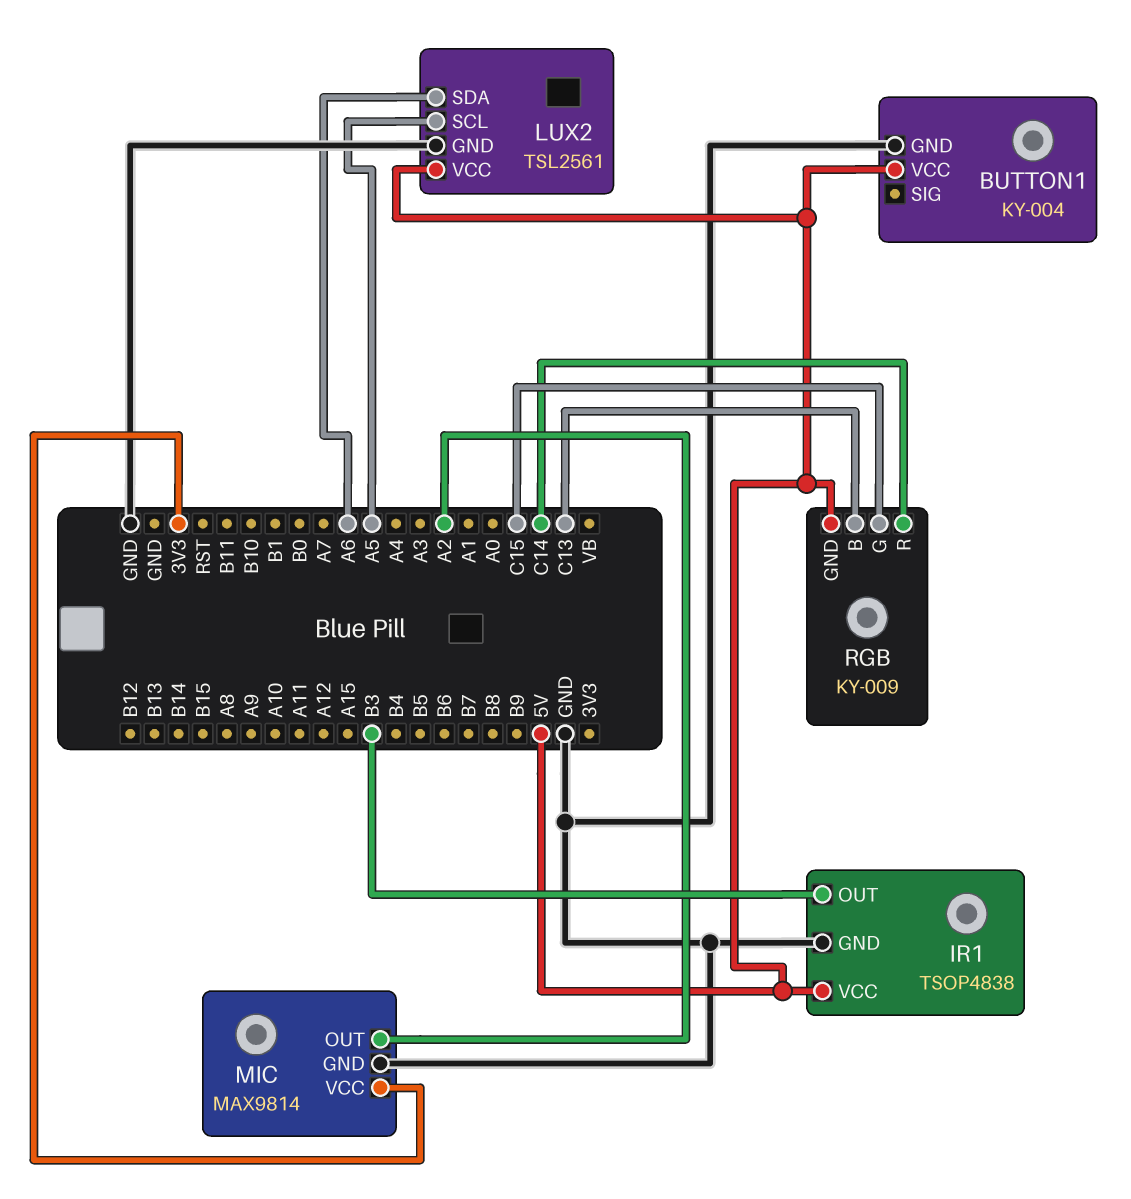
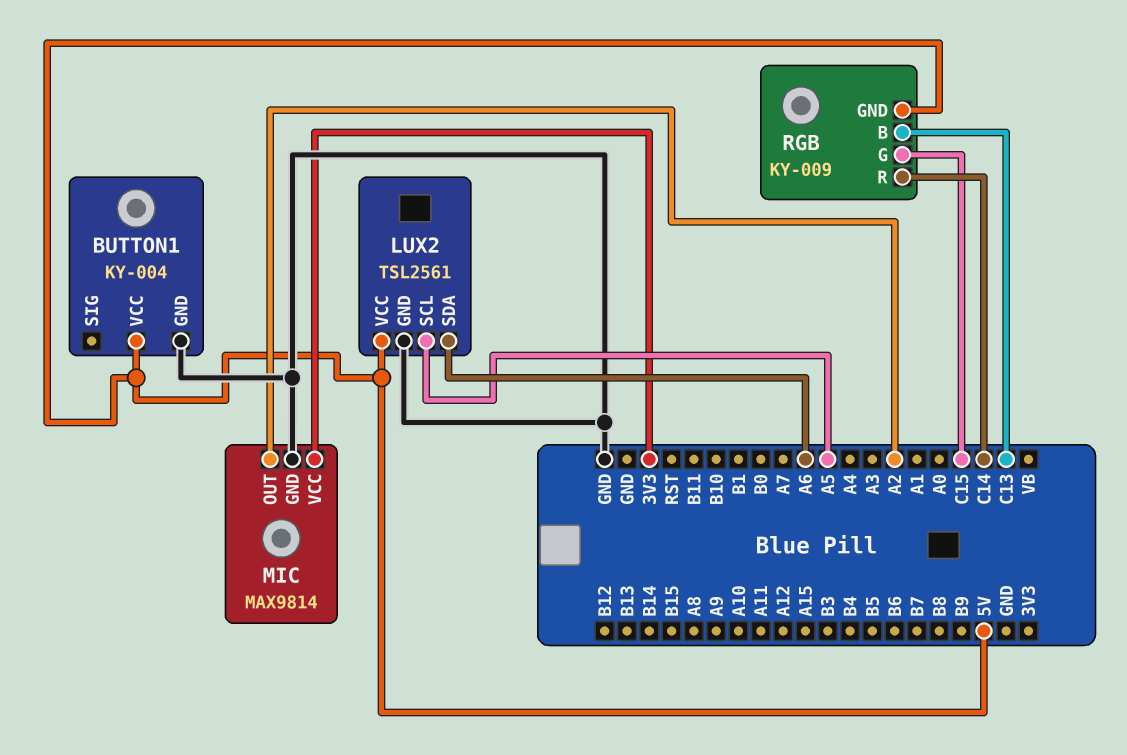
IR1: TSOP4838 -> none
IR1 pin GND: GND -> none
IR1 pin OUT: B3 -> none
IR1 pin VCC: 5V -> none

